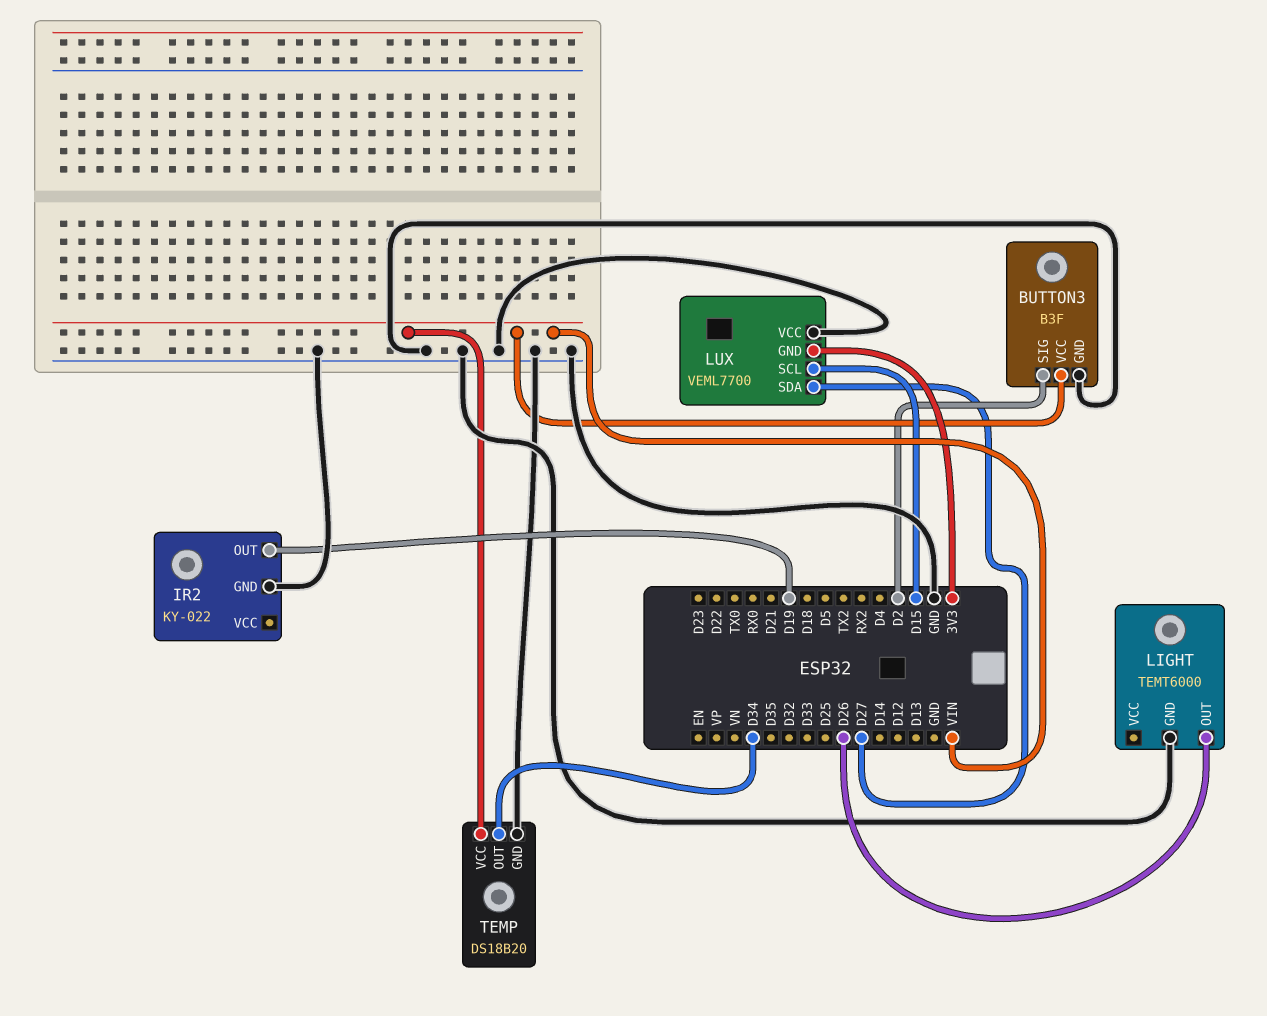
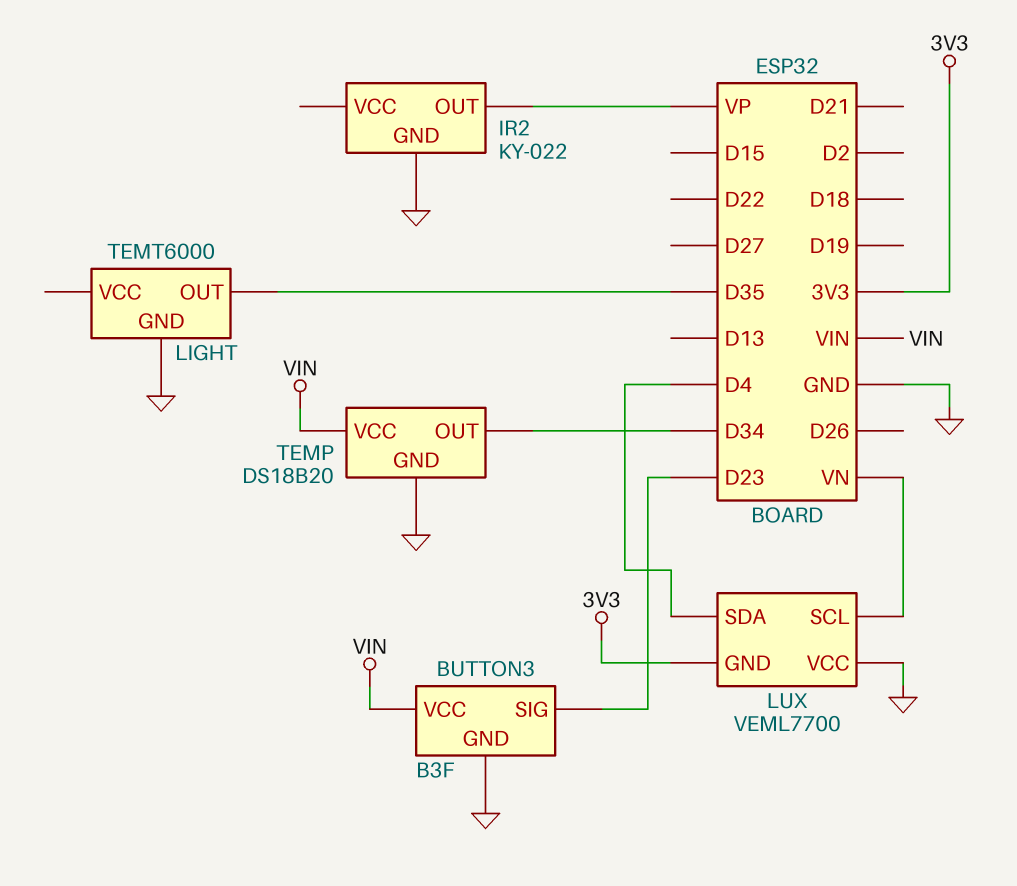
BUTTON3 pin SIG: D2 -> D23
IR2 pin OUT: D19 -> VP
LIGHT pin OUT: D26 -> D35
LUX pin SCL: D15 -> VN
LUX pin SDA: D27 -> D4

